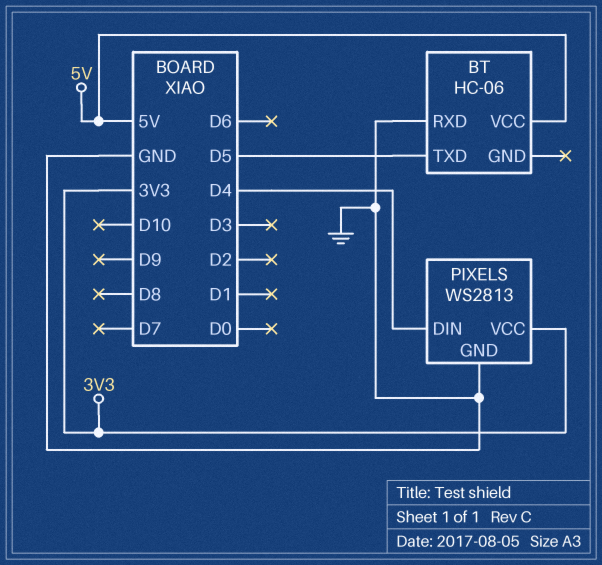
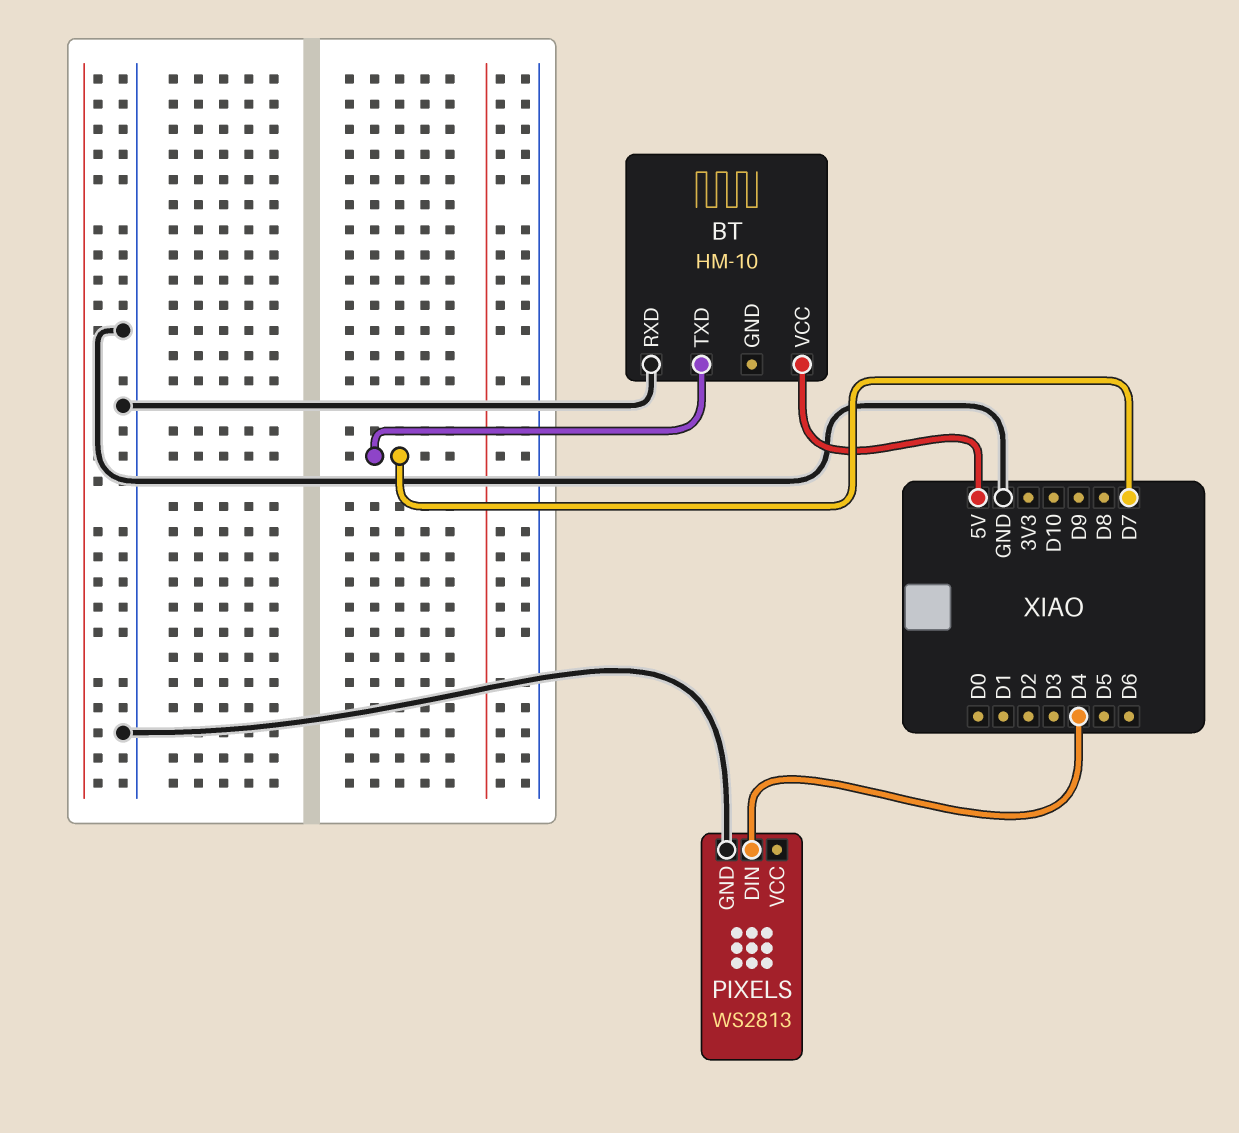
BT: HC-06 -> HM-10
BT pin TXD: D5 -> D7
PIXELS pin VCC: 3V3 -> none

